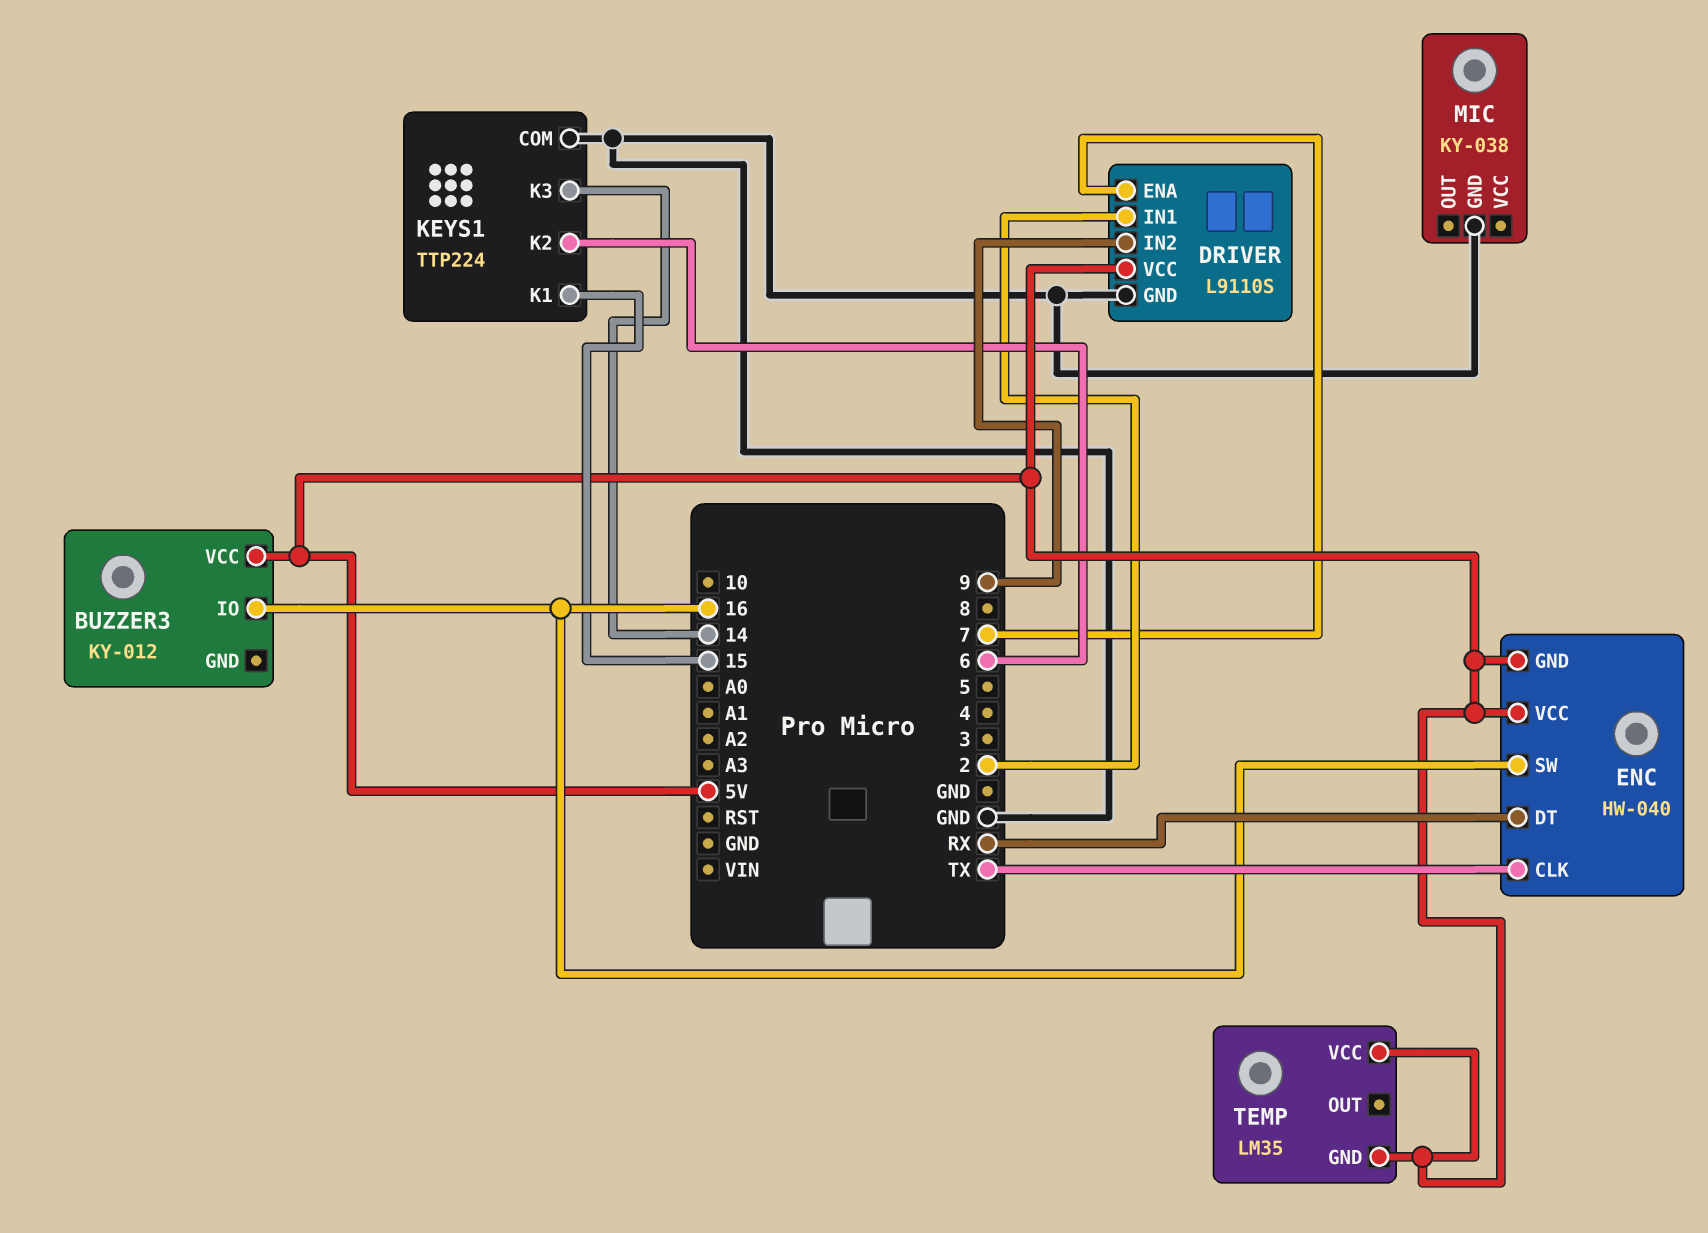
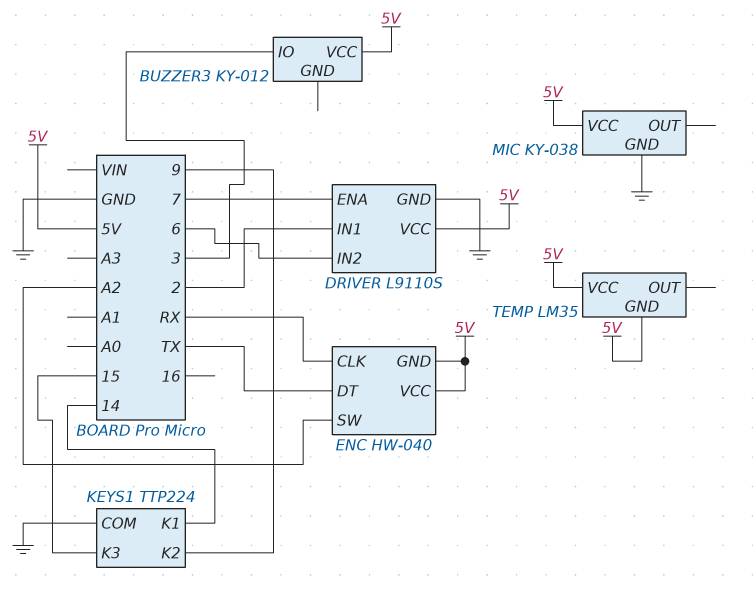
BUZZER3 pin IO: 16 -> 3
DRIVER pin IN2: 9 -> 6
ENC pin CLK: TX -> RX
ENC pin DT: RX -> TX
ENC pin SW: 16 -> A2
KEYS1 pin K1: 15 -> 14
KEYS1 pin K2: 6 -> 9
KEYS1 pin K3: 14 -> 15
MIC pin VCC: none -> 5V

